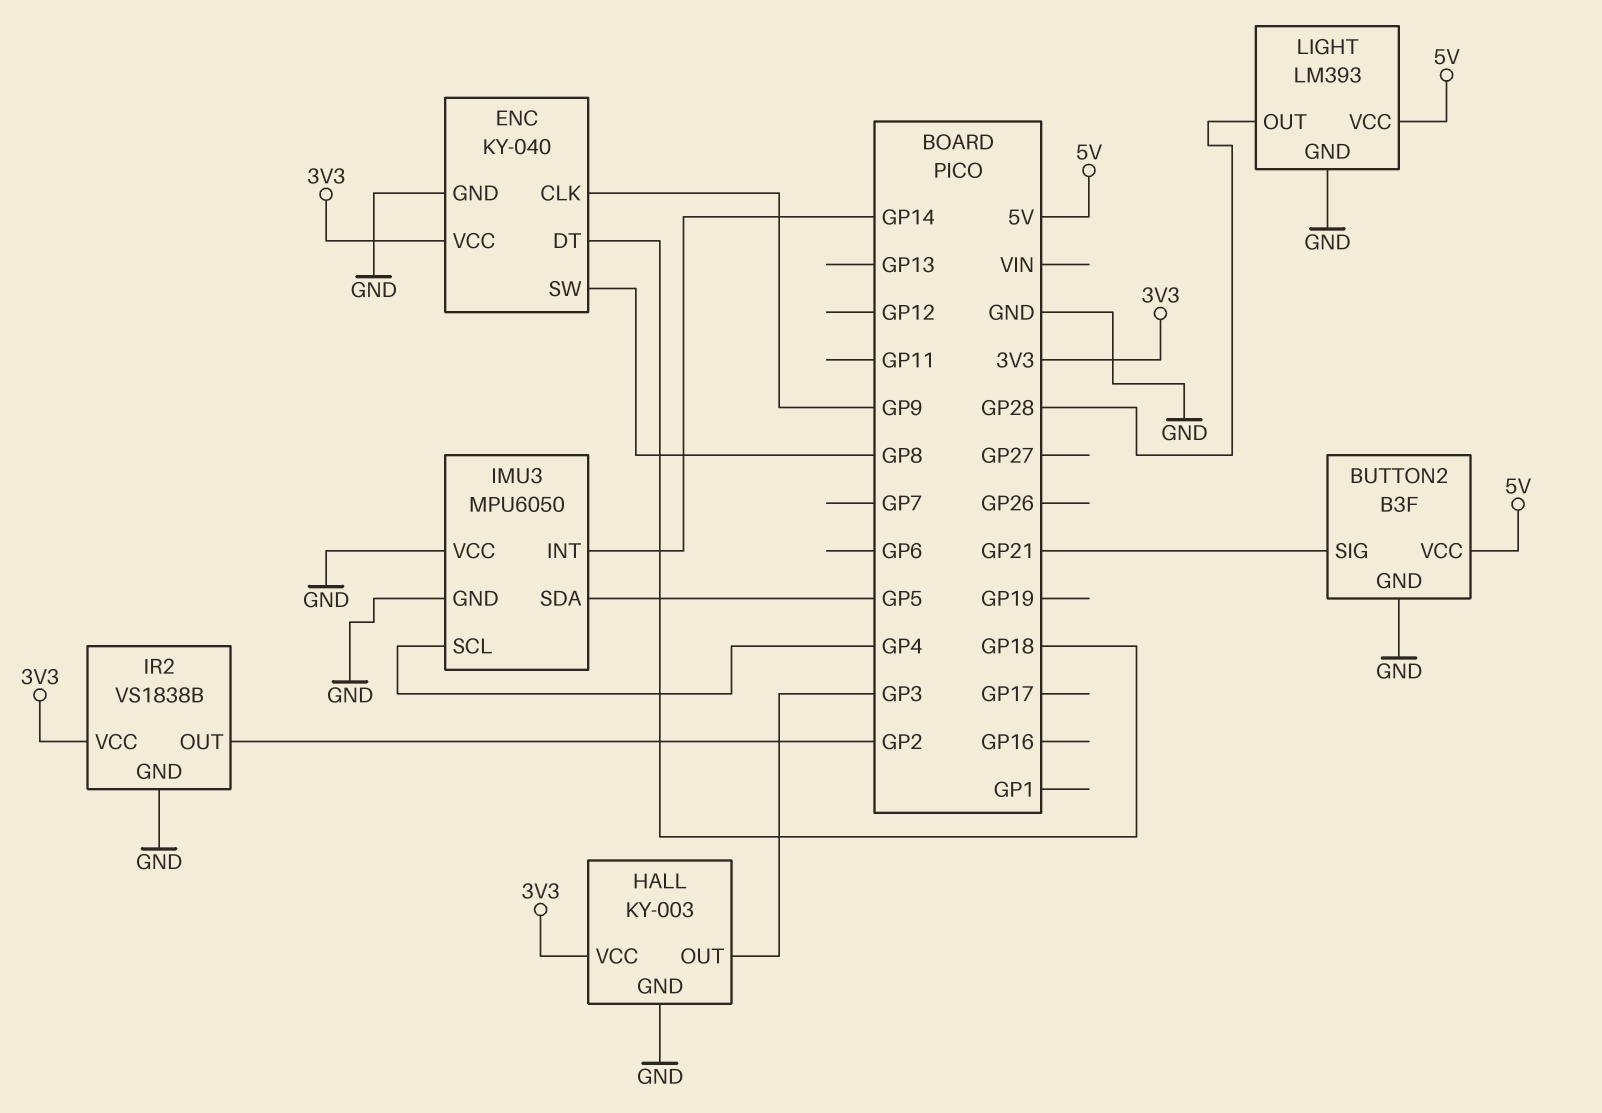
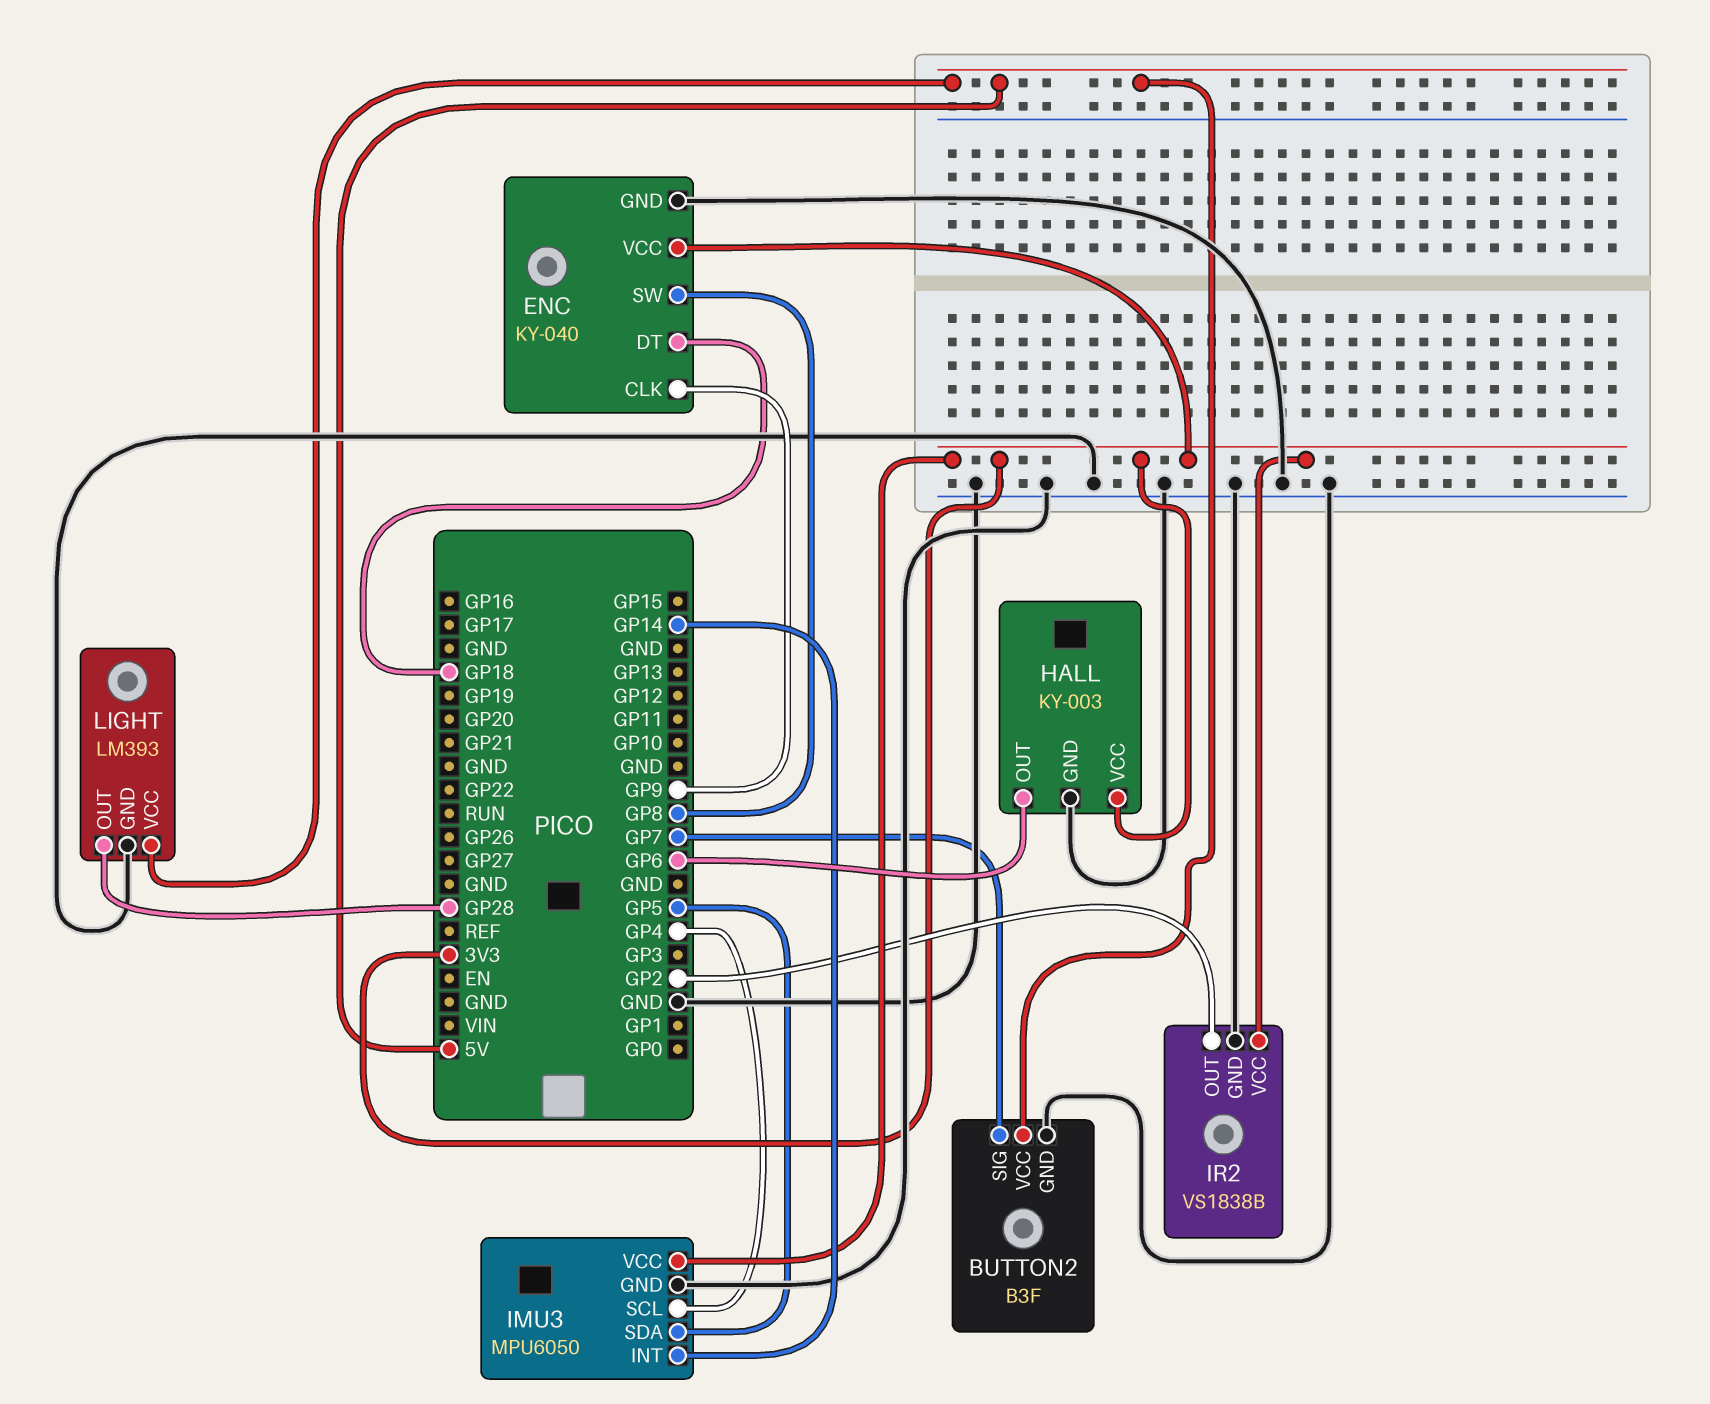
BUTTON2 pin SIG: GP21 -> GP7
HALL pin OUT: GP3 -> GP6
IMU3 pin VCC: GND -> 3V3

